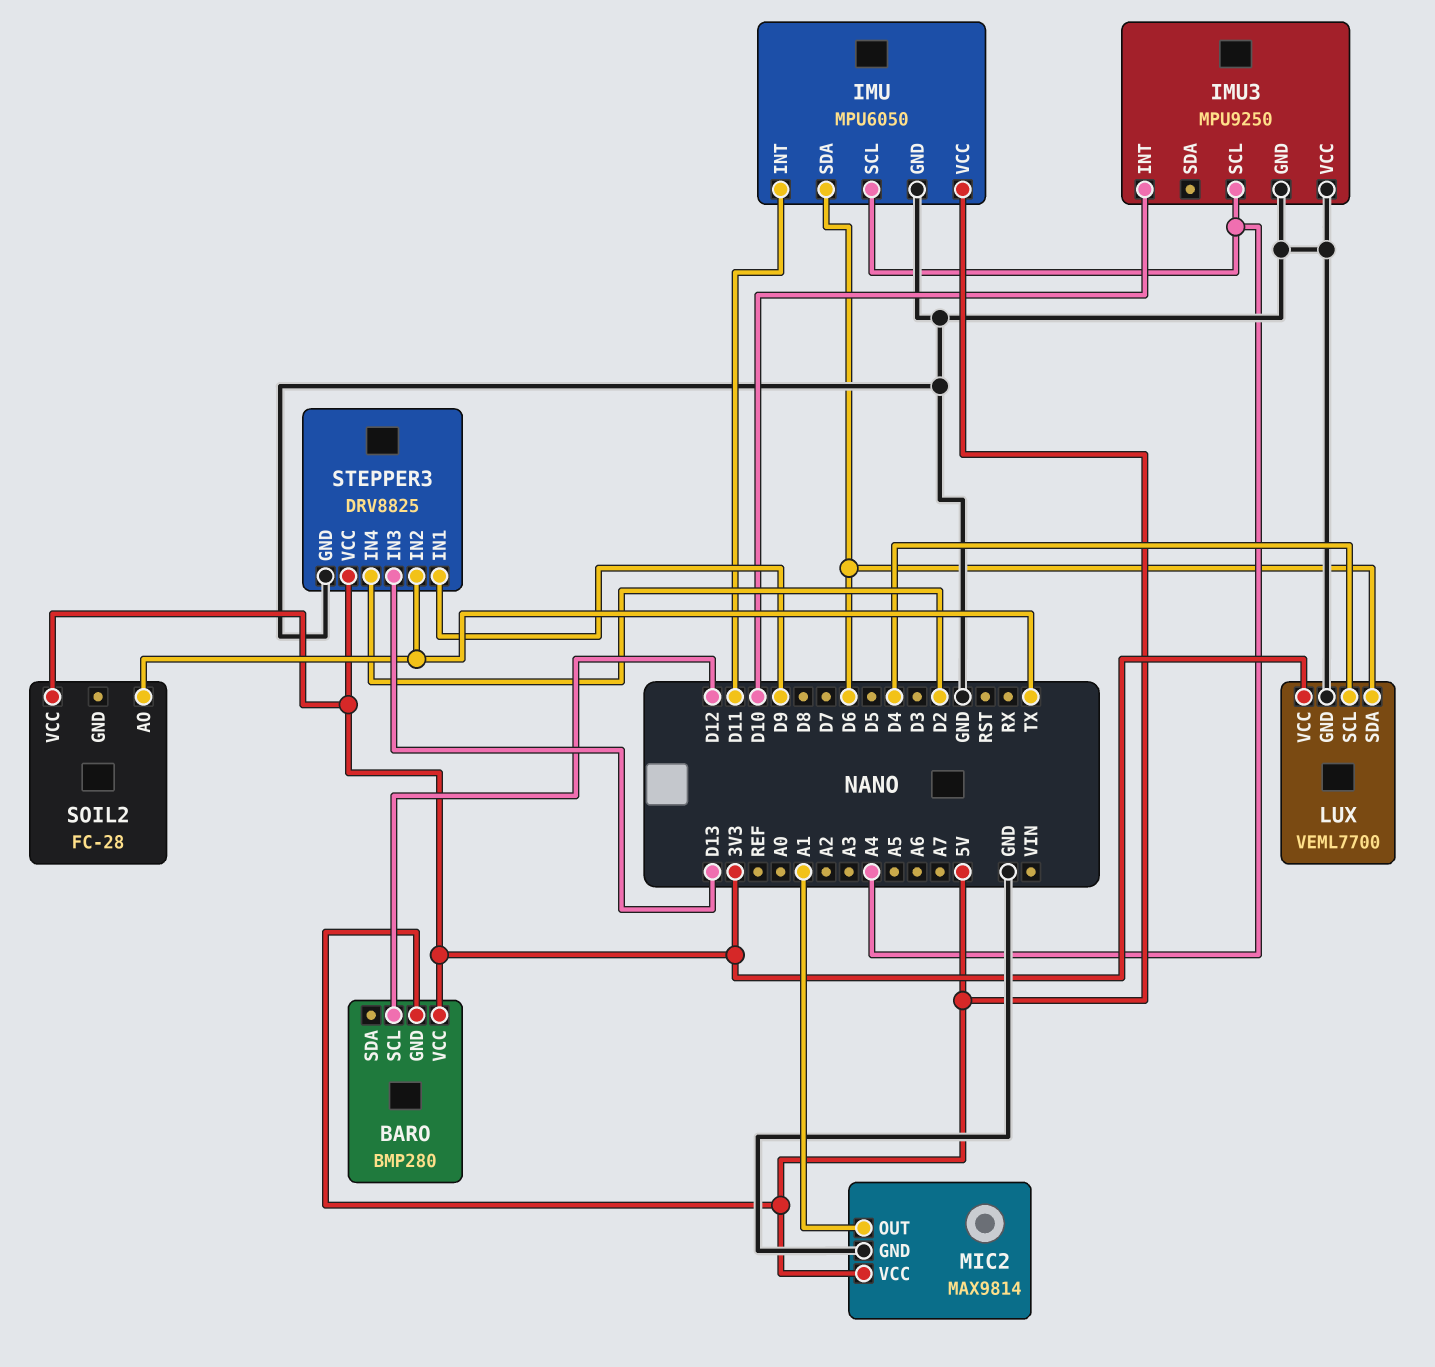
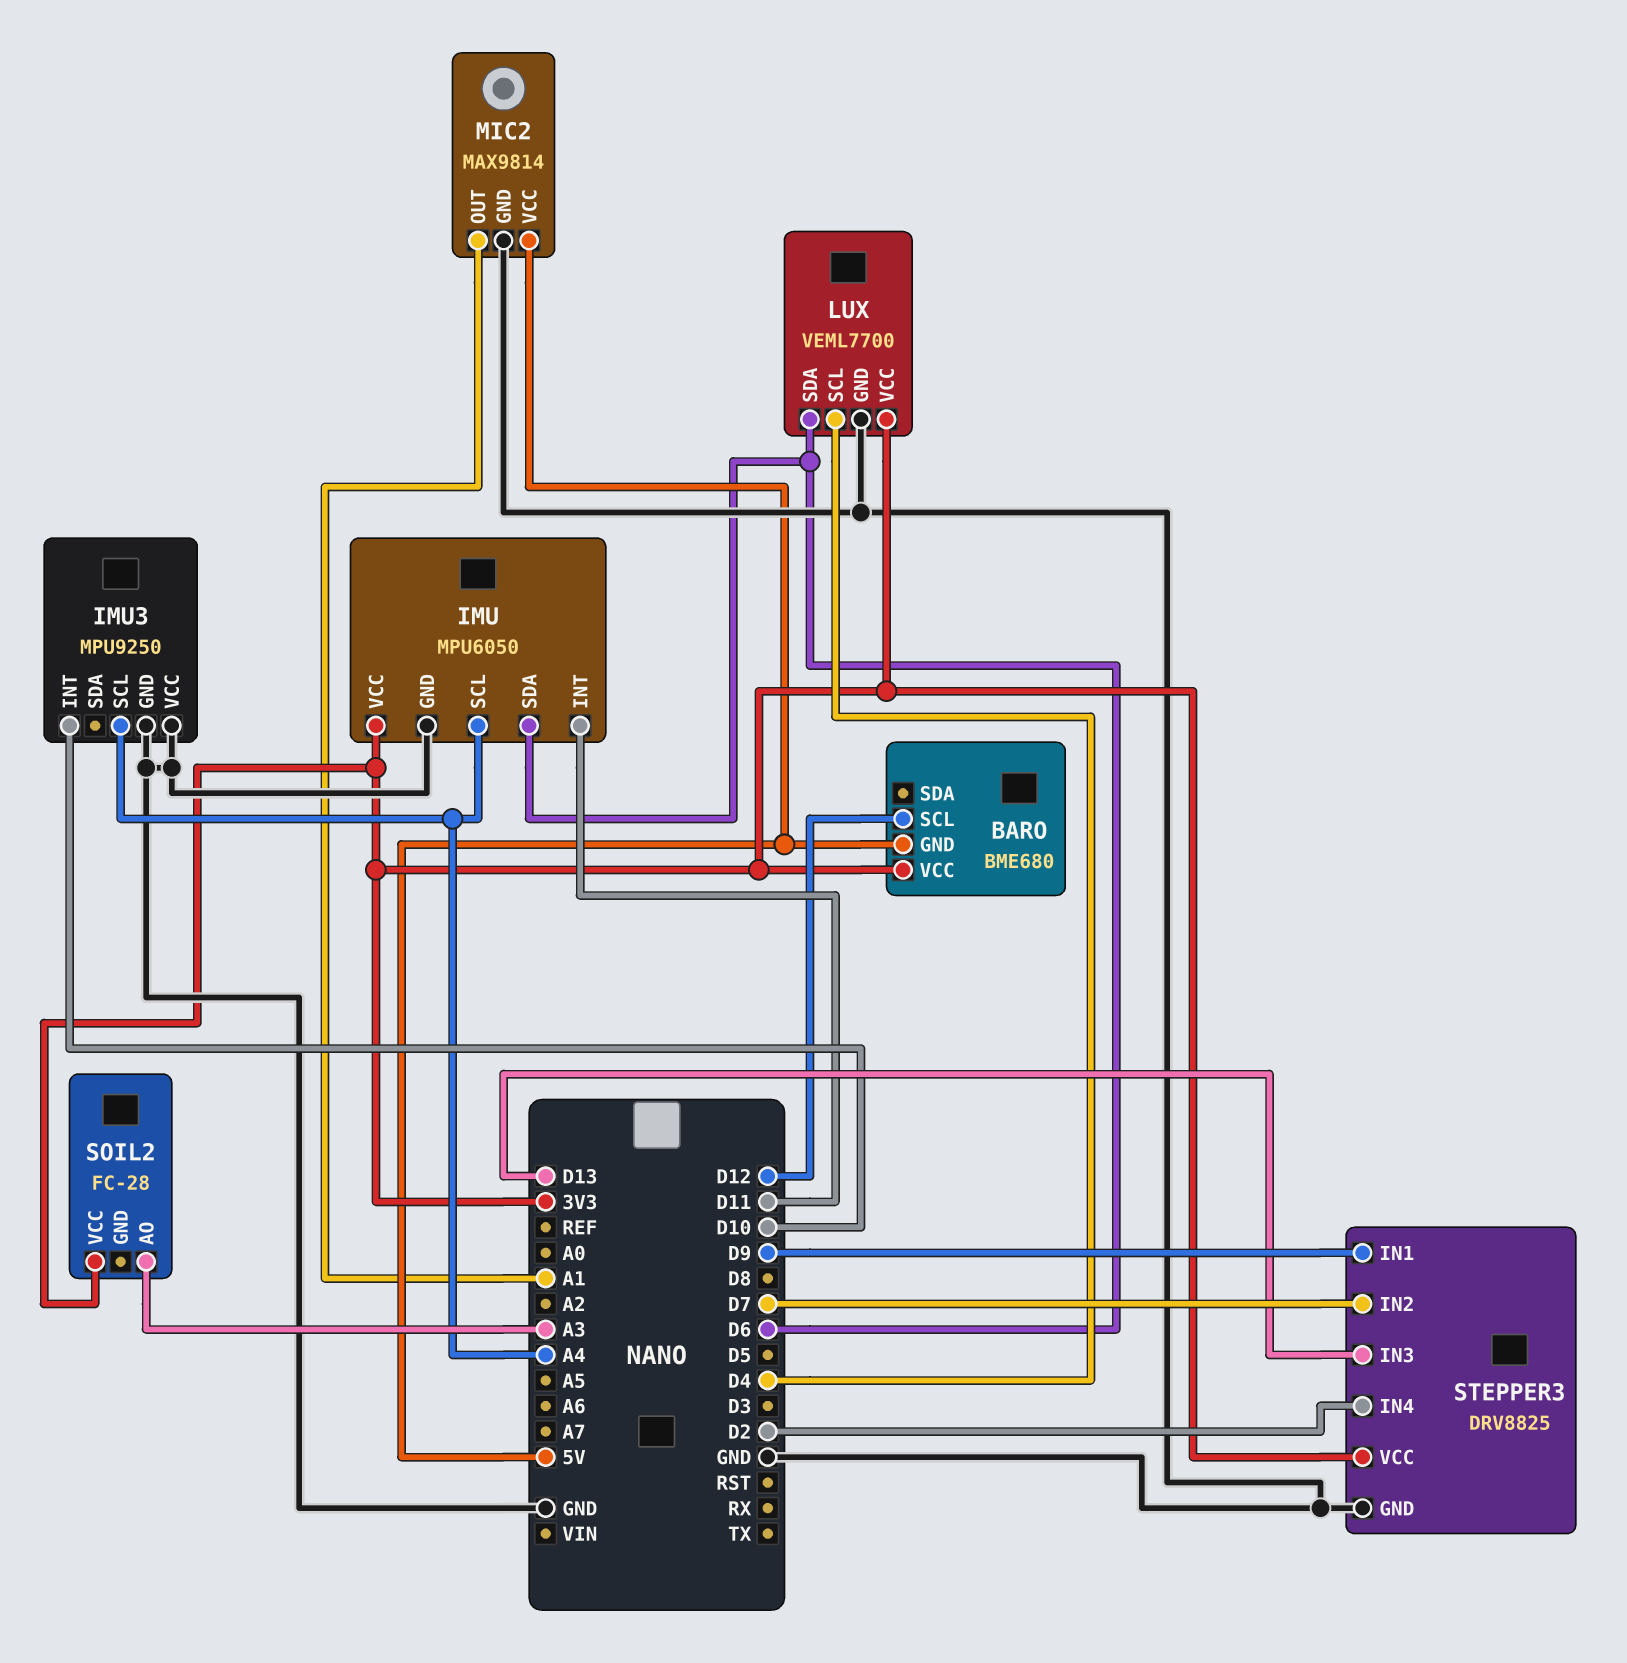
BARO: BMP280 -> BME680
IMU pin VCC: 5V -> 3V3
SOIL2 pin AO: TX -> A3
STEPPER3 pin IN2: TX -> D7

